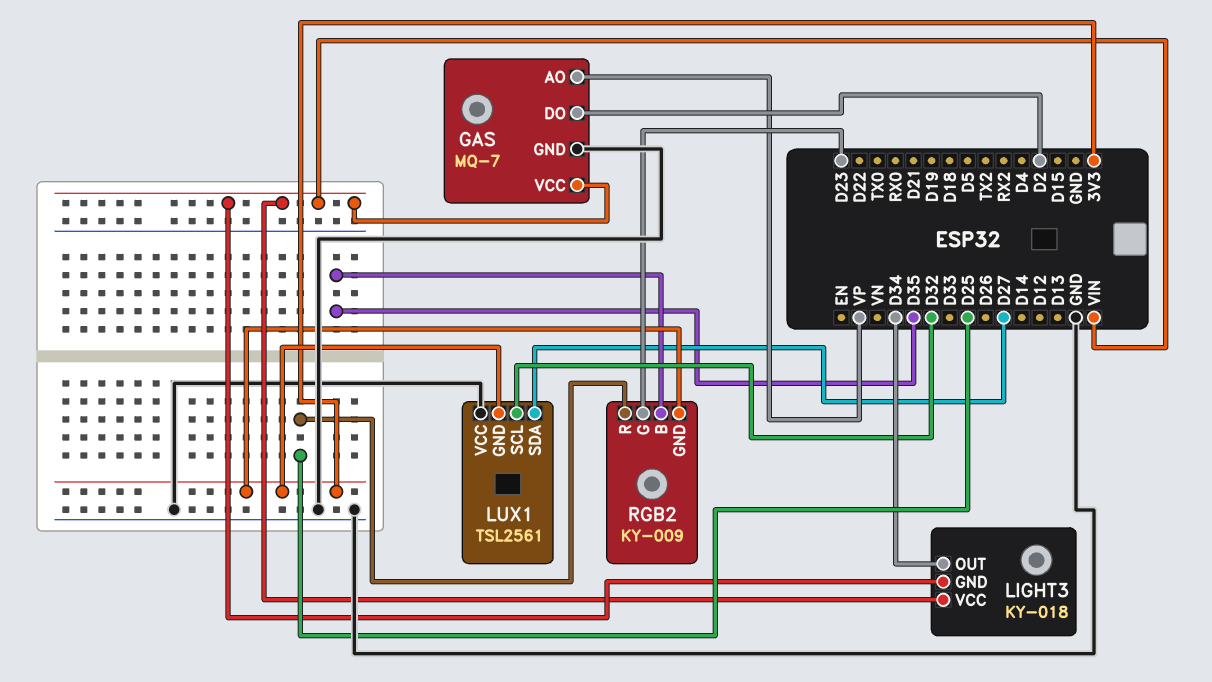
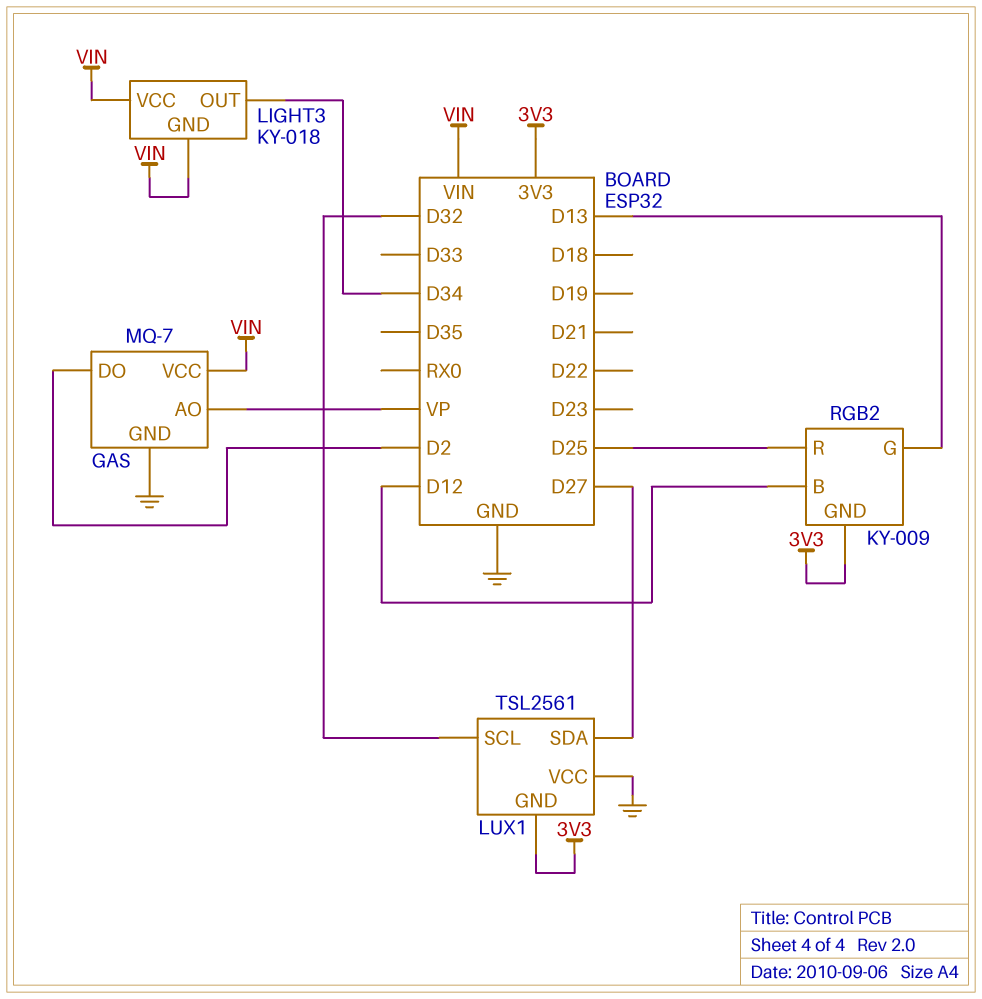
RGB2 pin B: D35 -> D12
RGB2 pin G: D23 -> D13

